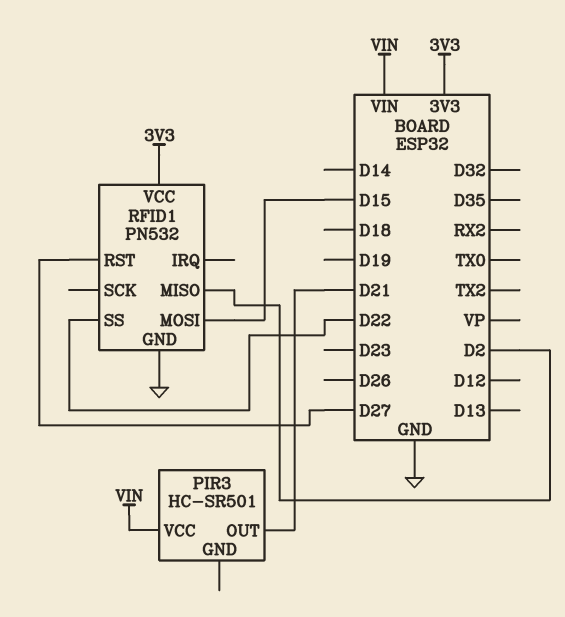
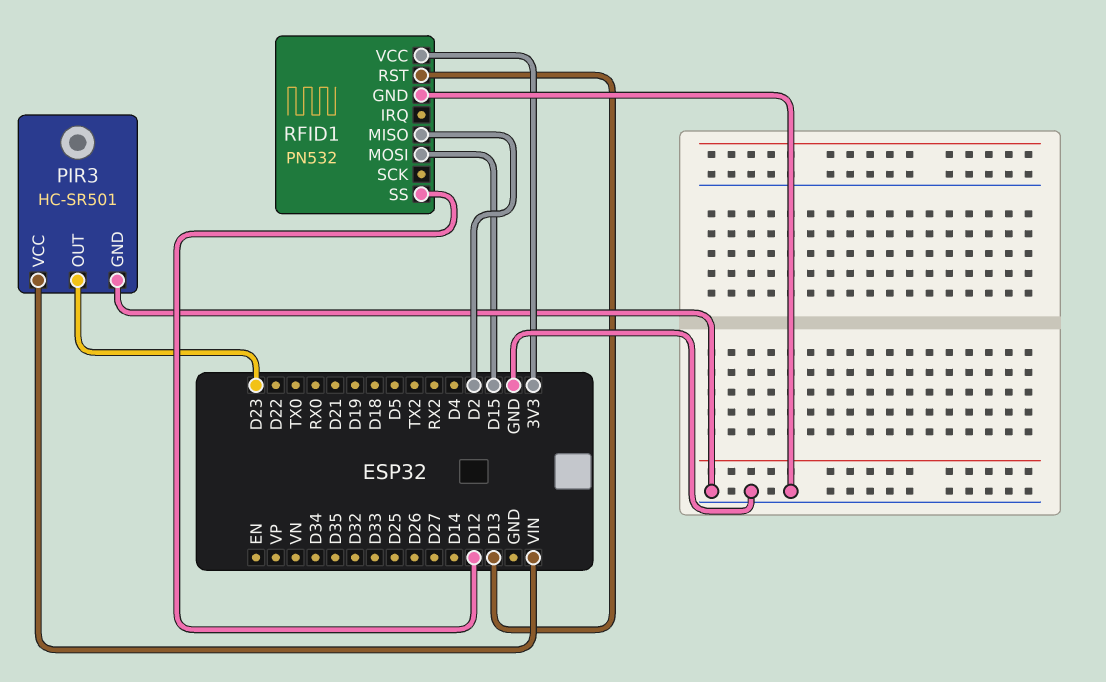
PIR3 pin GND: none -> GND
PIR3 pin OUT: D21 -> D23
RFID1 pin RST: D27 -> D13
RFID1 pin SS: D22 -> D12

